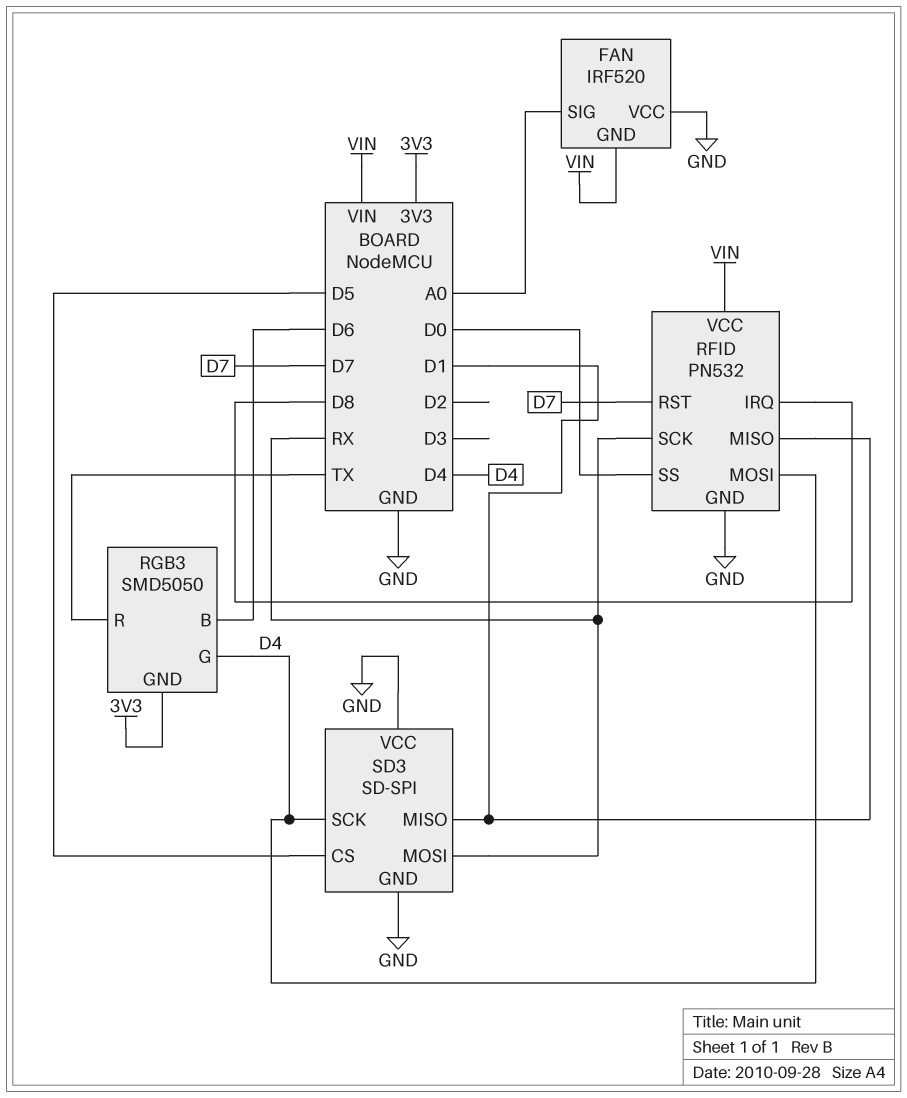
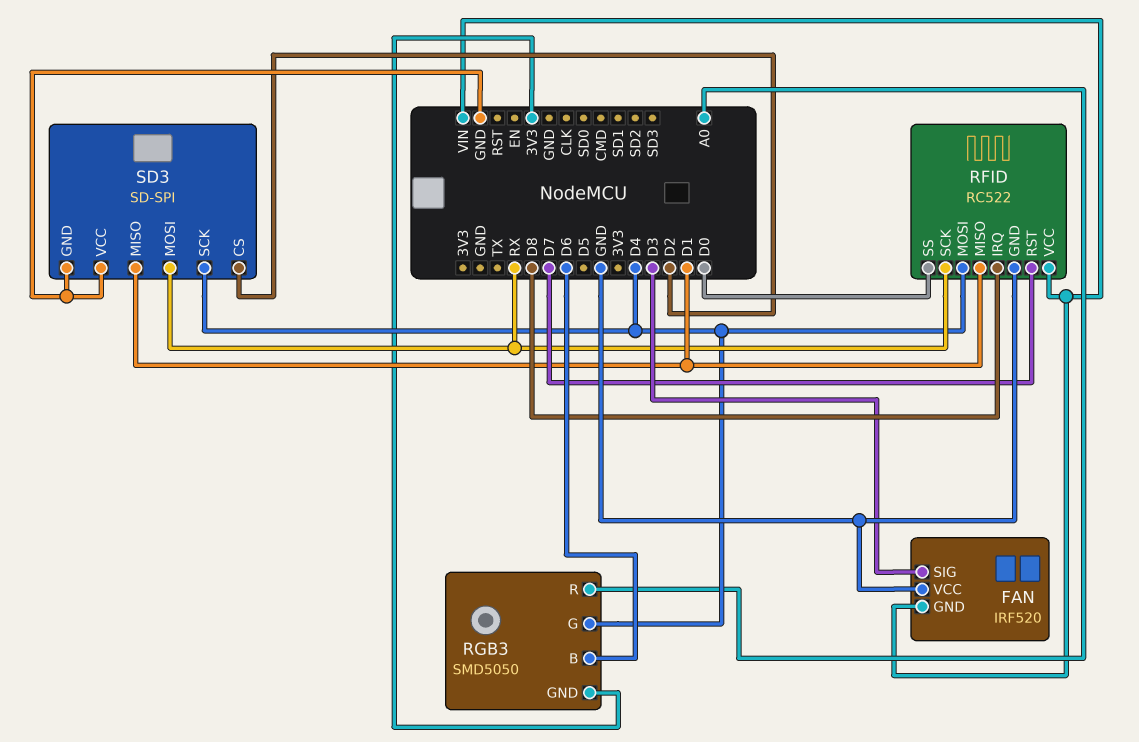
FAN pin SIG: A0 -> D3
RFID: PN532 -> RC522
RGB3 pin R: TX -> A0
SD3 pin CS: D5 -> D2

